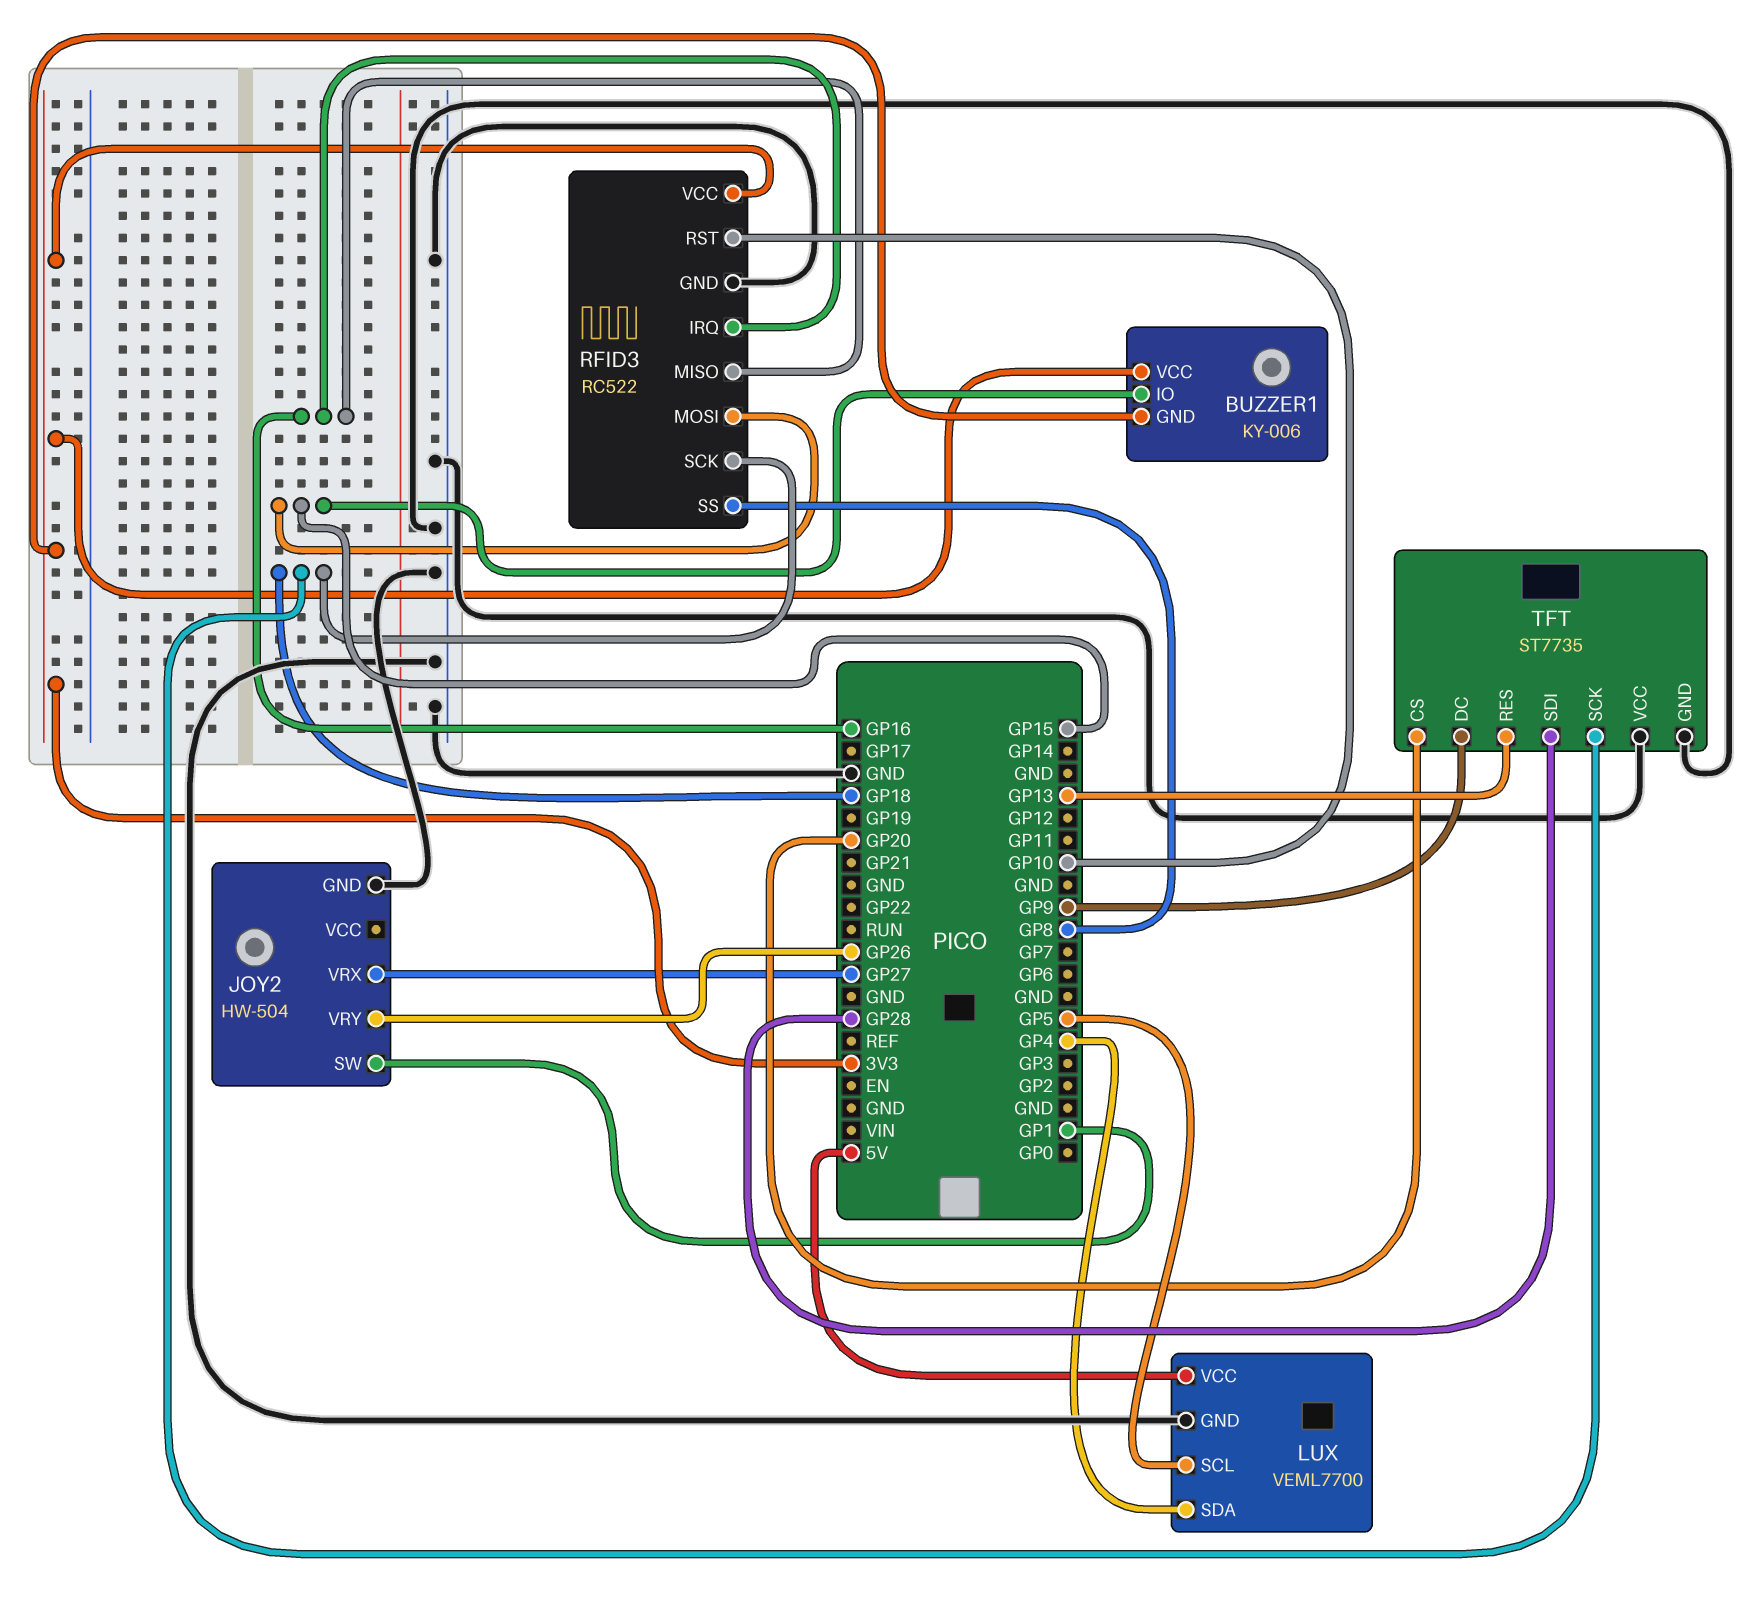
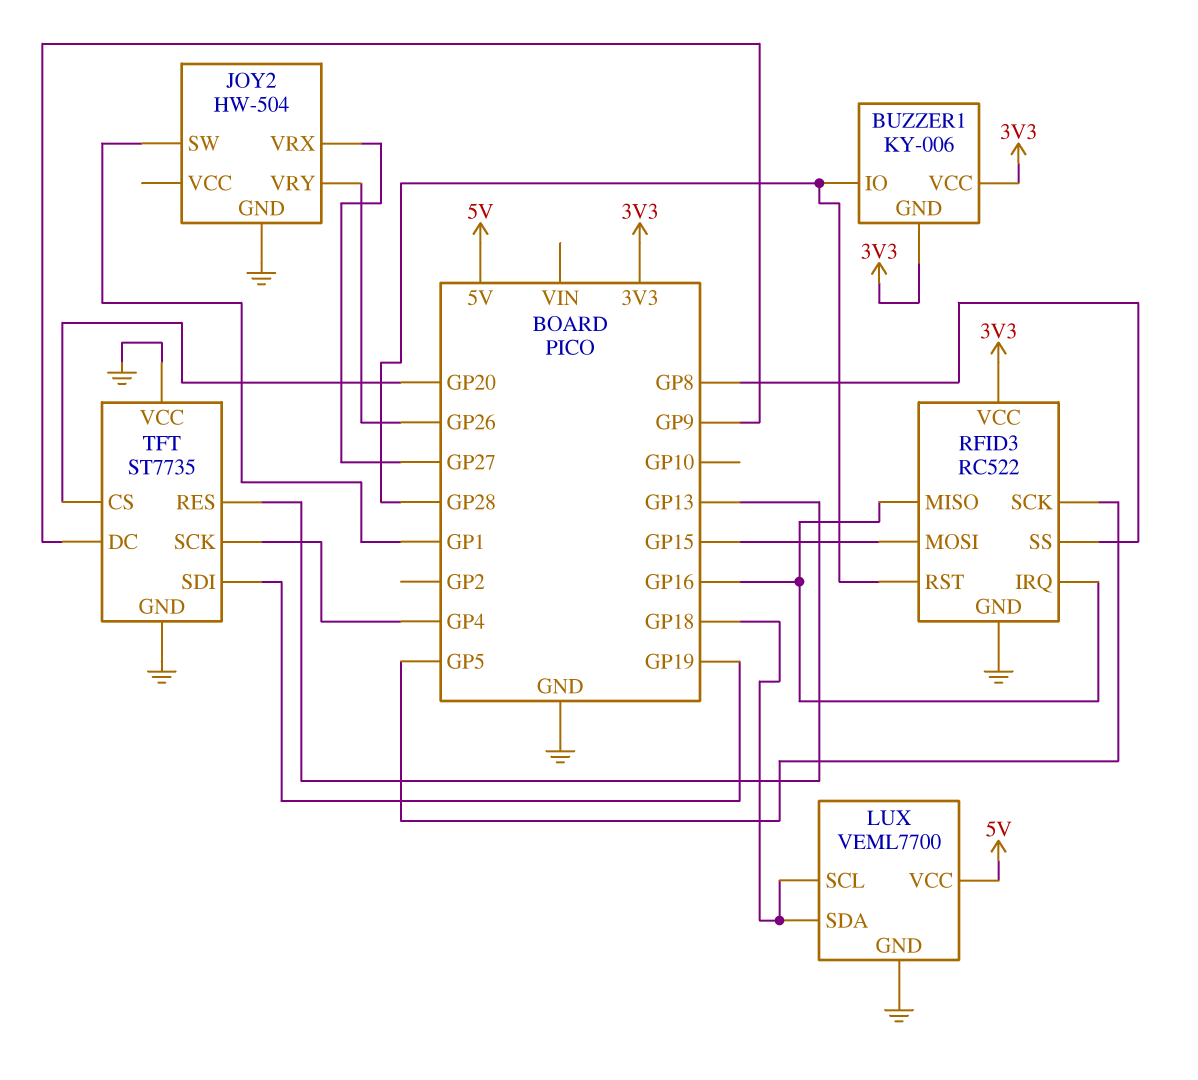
BUZZER1 pin IO: GP15 -> GP28
LUX pin SCL: GP5 -> GP18
LUX pin SDA: GP4 -> GP18
RFID3 pin RST: GP10 -> GP28
RFID3 pin SCK: GP18 -> GP5
TFT pin SCK: GP18 -> GP4
TFT pin SDI: GP28 -> GP19

